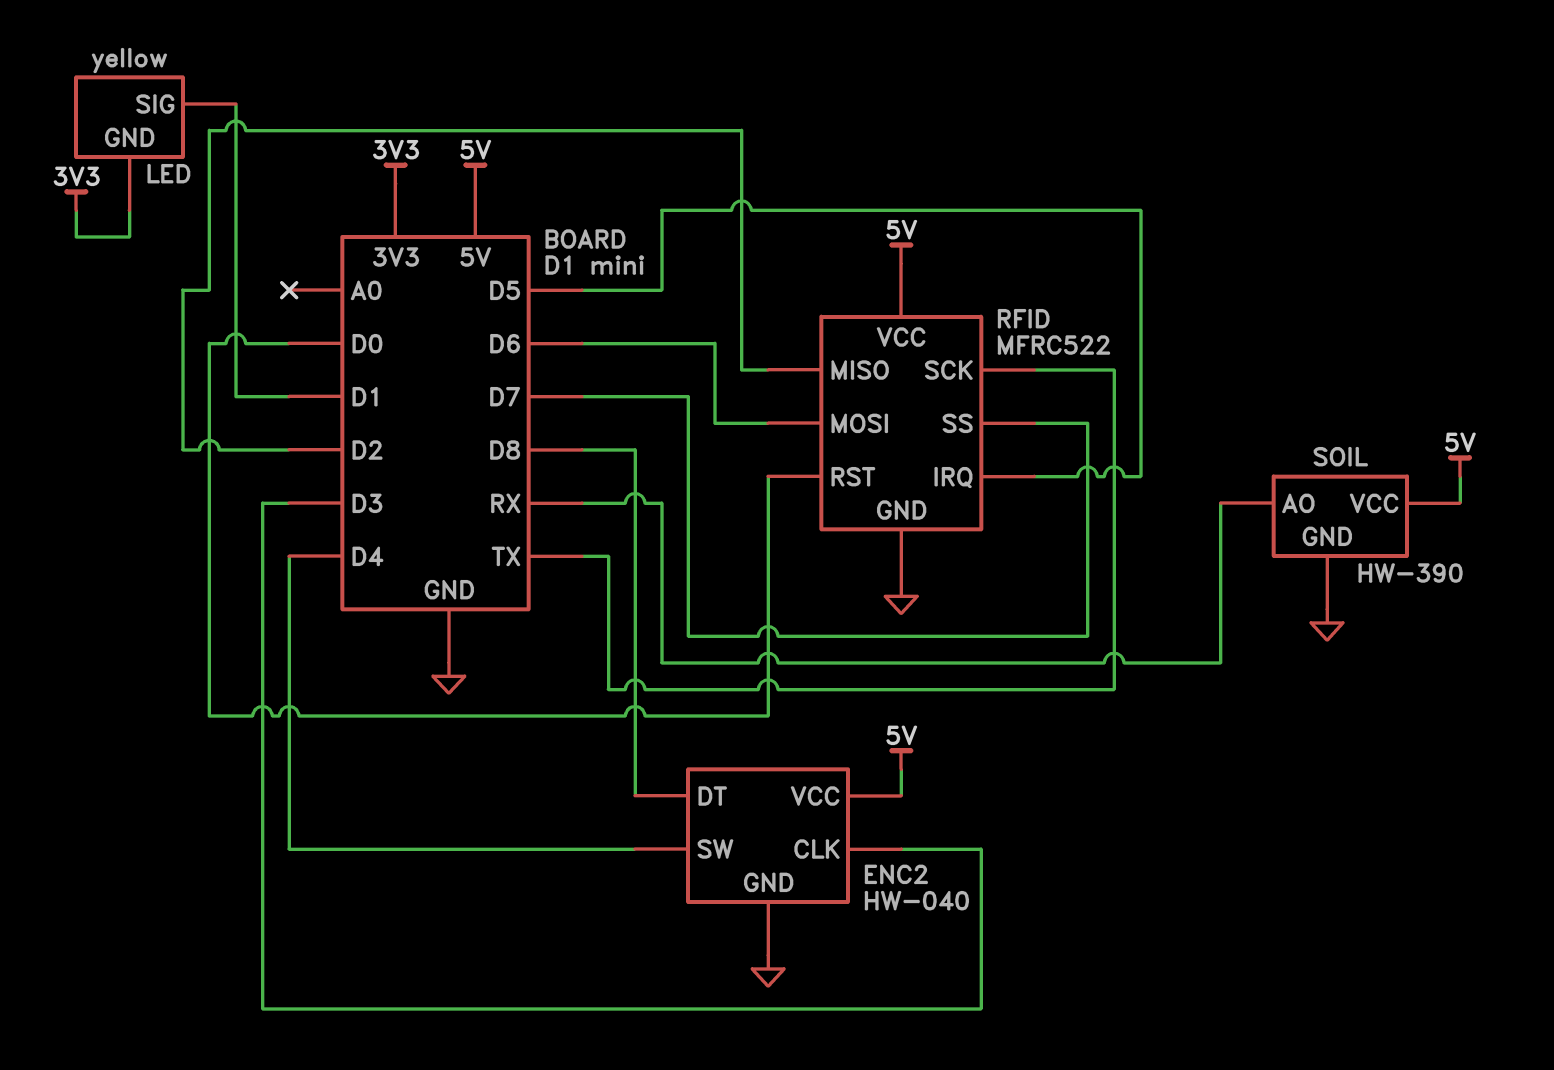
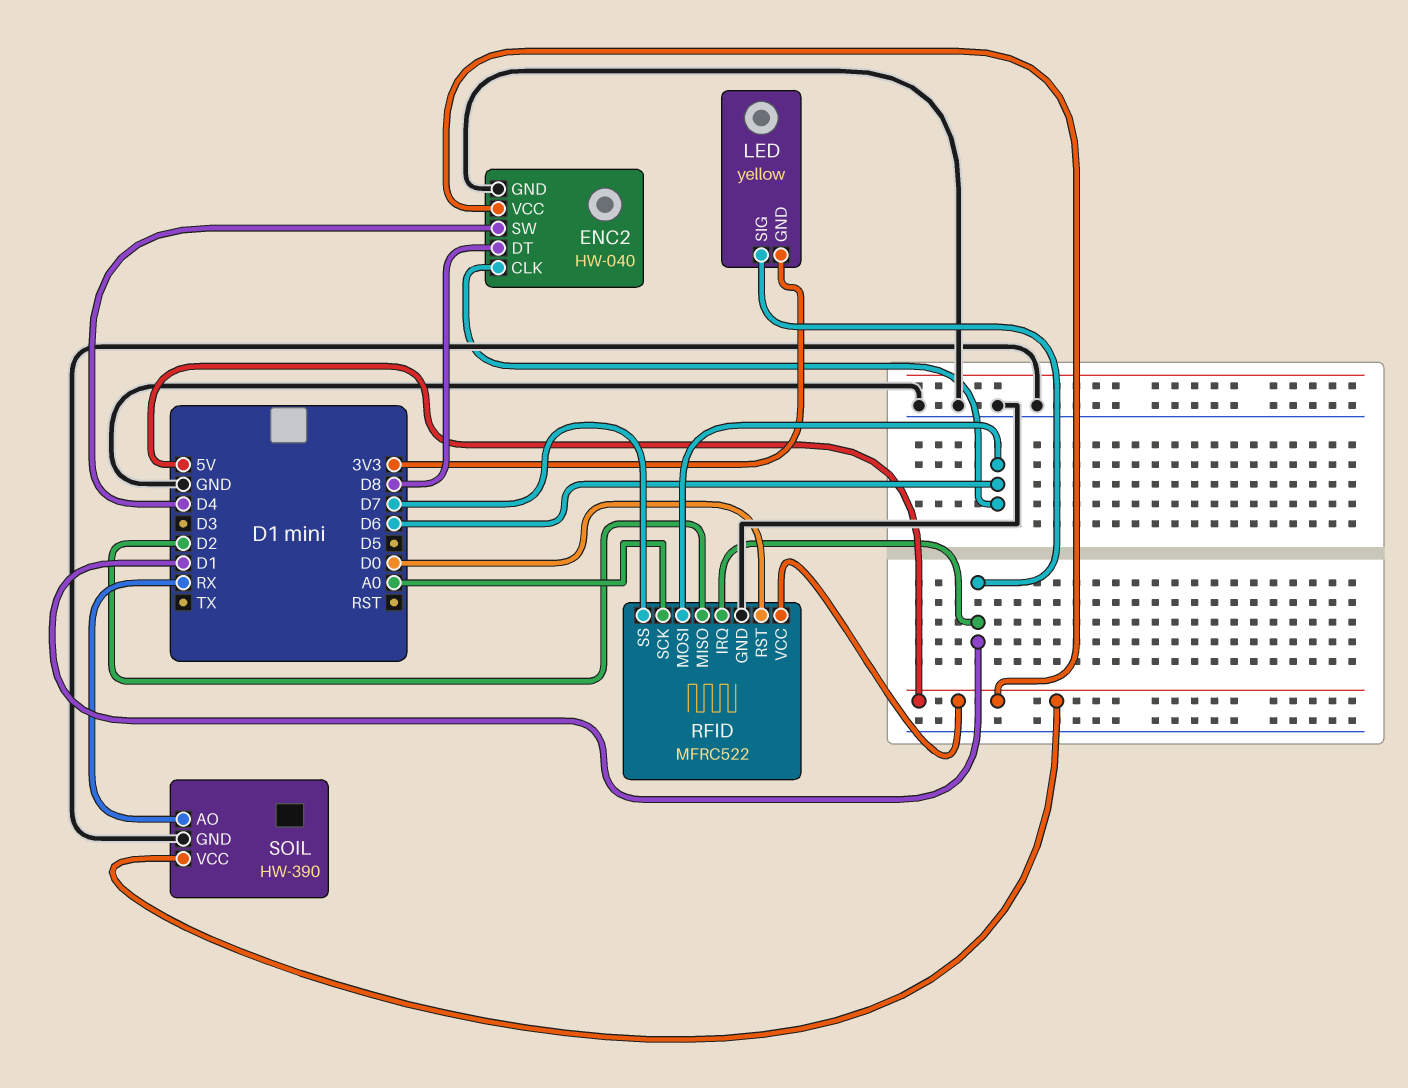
ENC2 pin CLK: D3 -> D6
RFID pin IRQ: D5 -> D1
RFID pin SCK: TX -> A0

